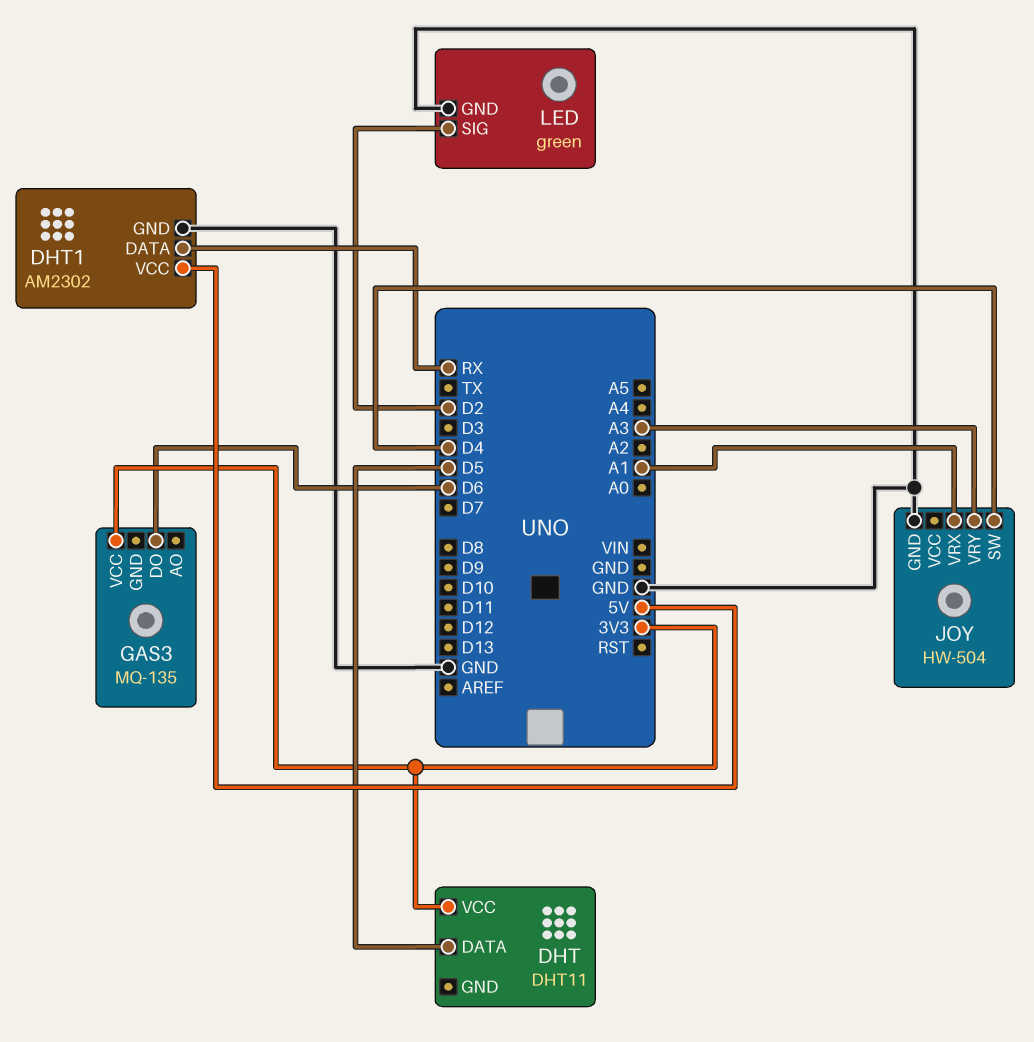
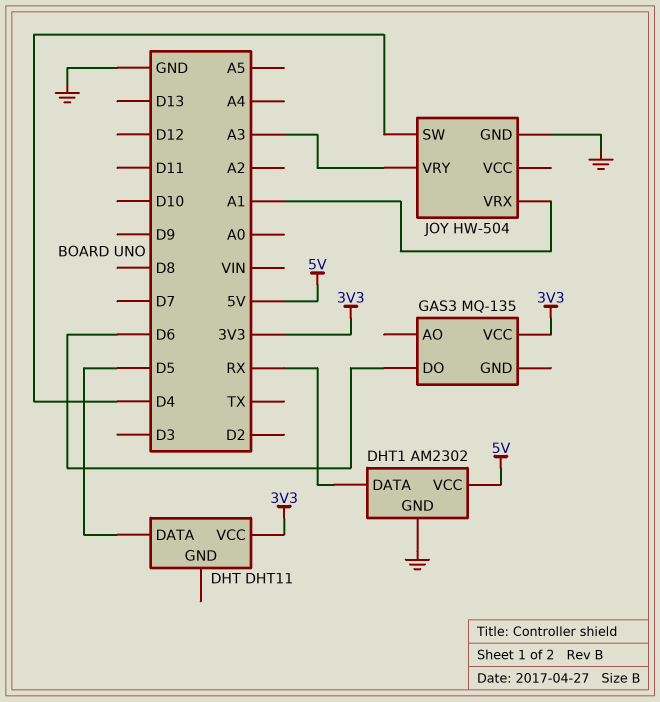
LED: green -> none
LED pin GND: GND -> none
LED pin SIG: D2 -> none

